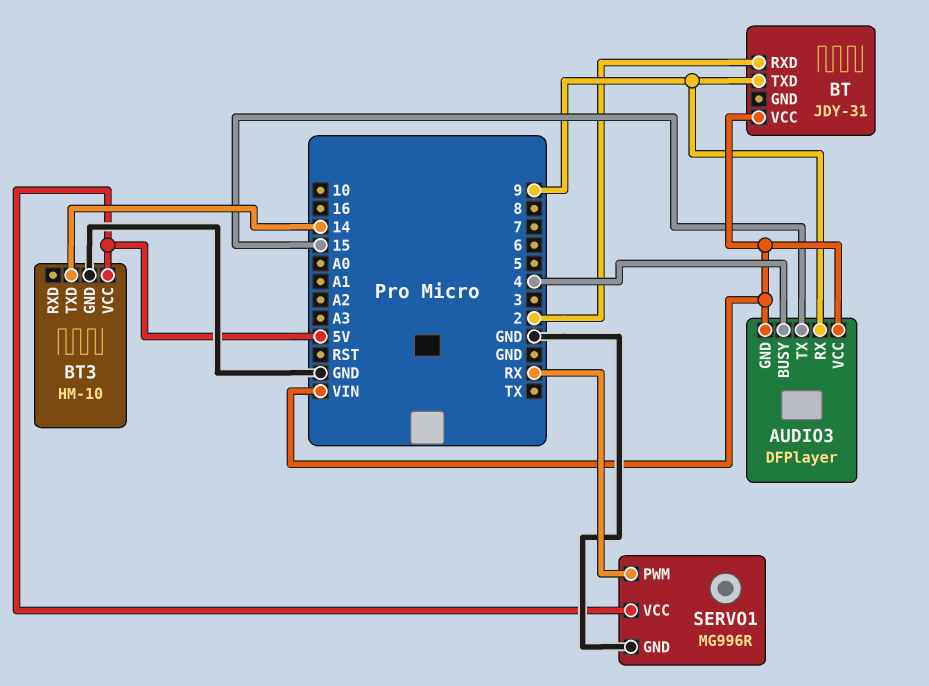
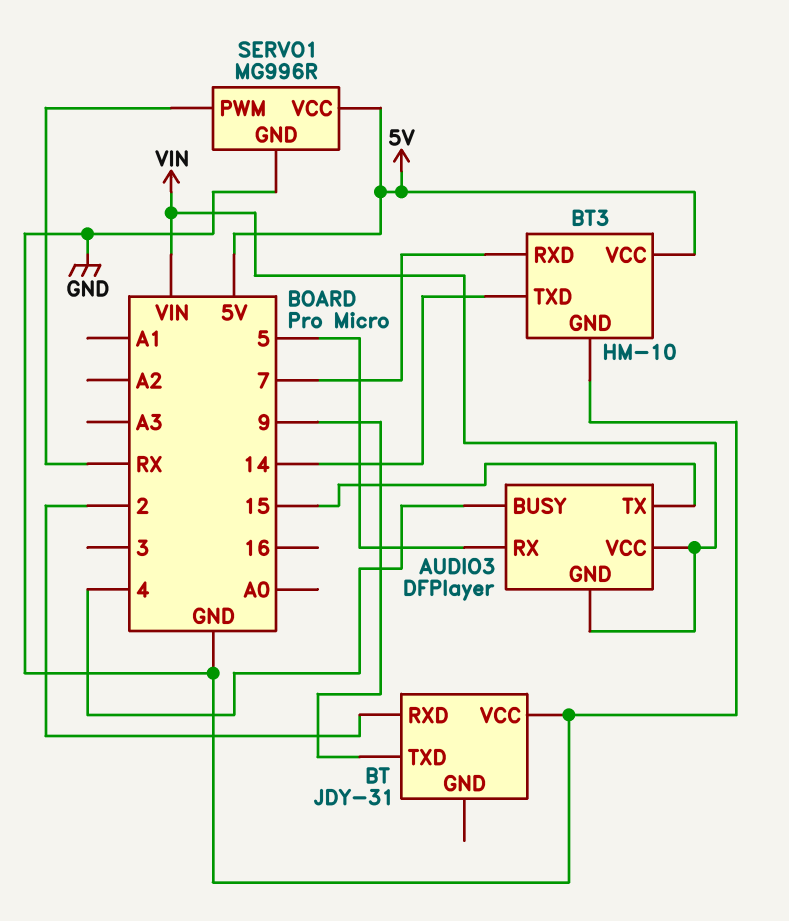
AUDIO3 pin RX: 9 -> 5
BT pin VCC: VIN -> GND
BT3 pin RXD: none -> 7

